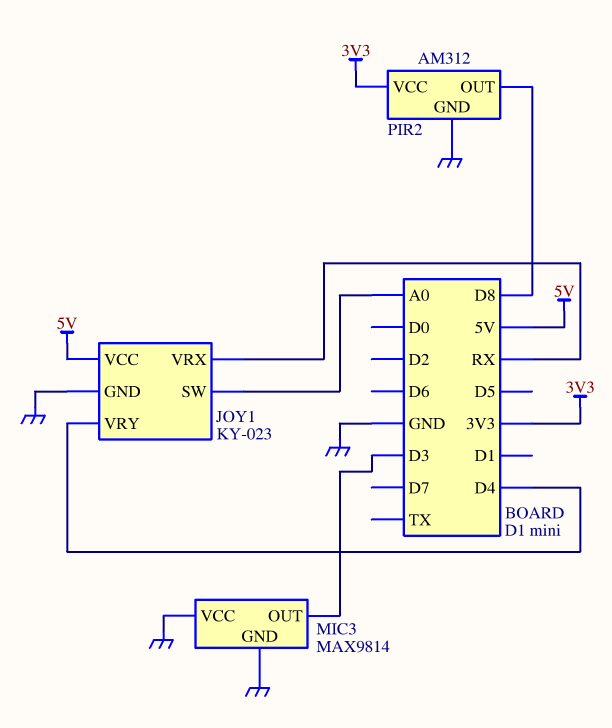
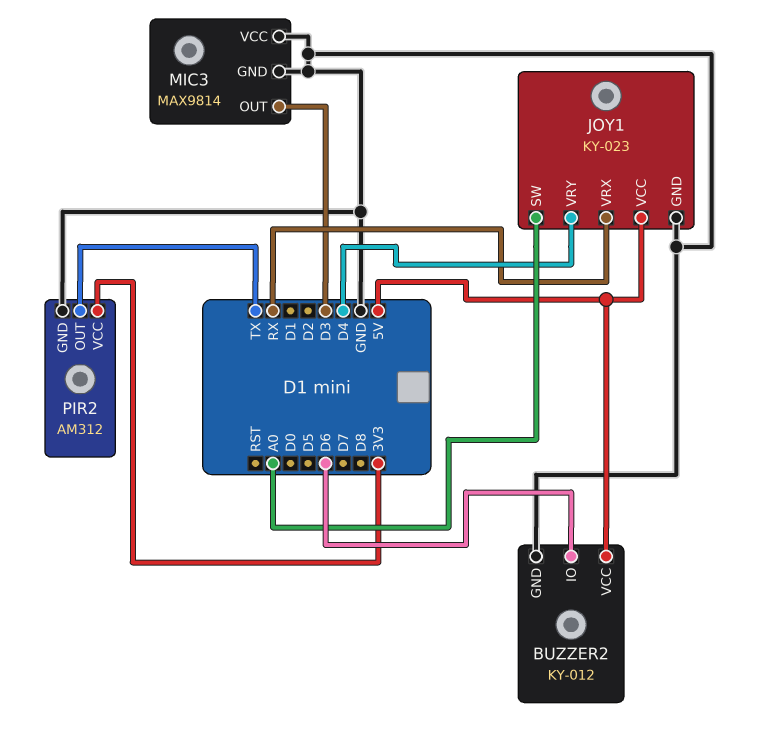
BUZZER2: none -> KY-012
BUZZER2 pin GND: none -> GND
BUZZER2 pin IO: none -> D6
BUZZER2 pin VCC: none -> 5V
PIR2 pin OUT: D8 -> TX

